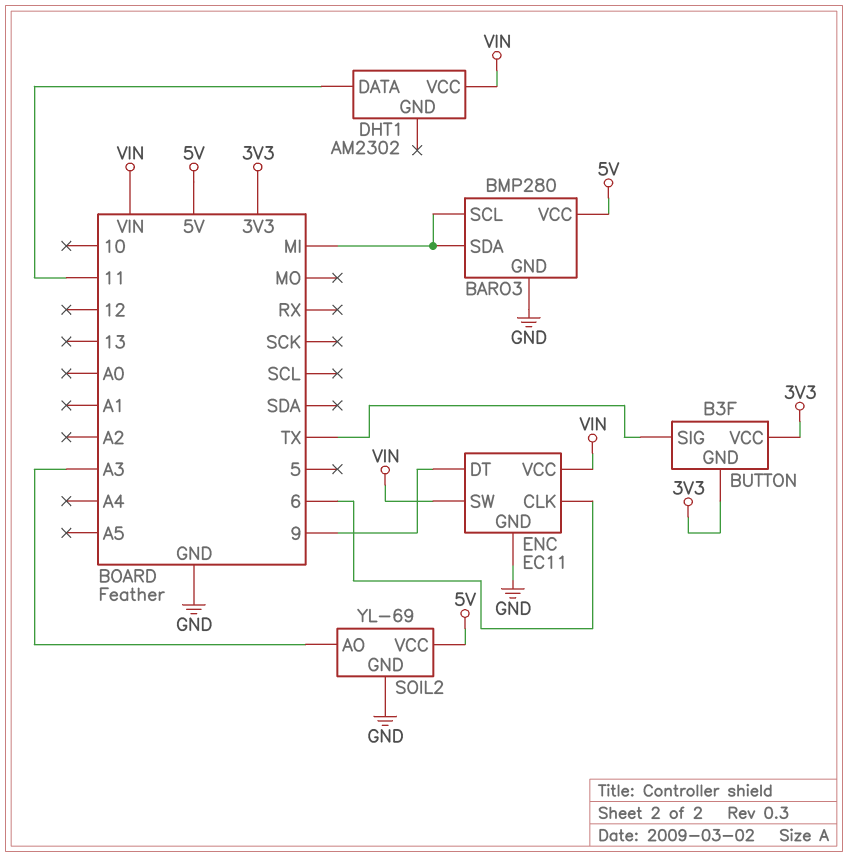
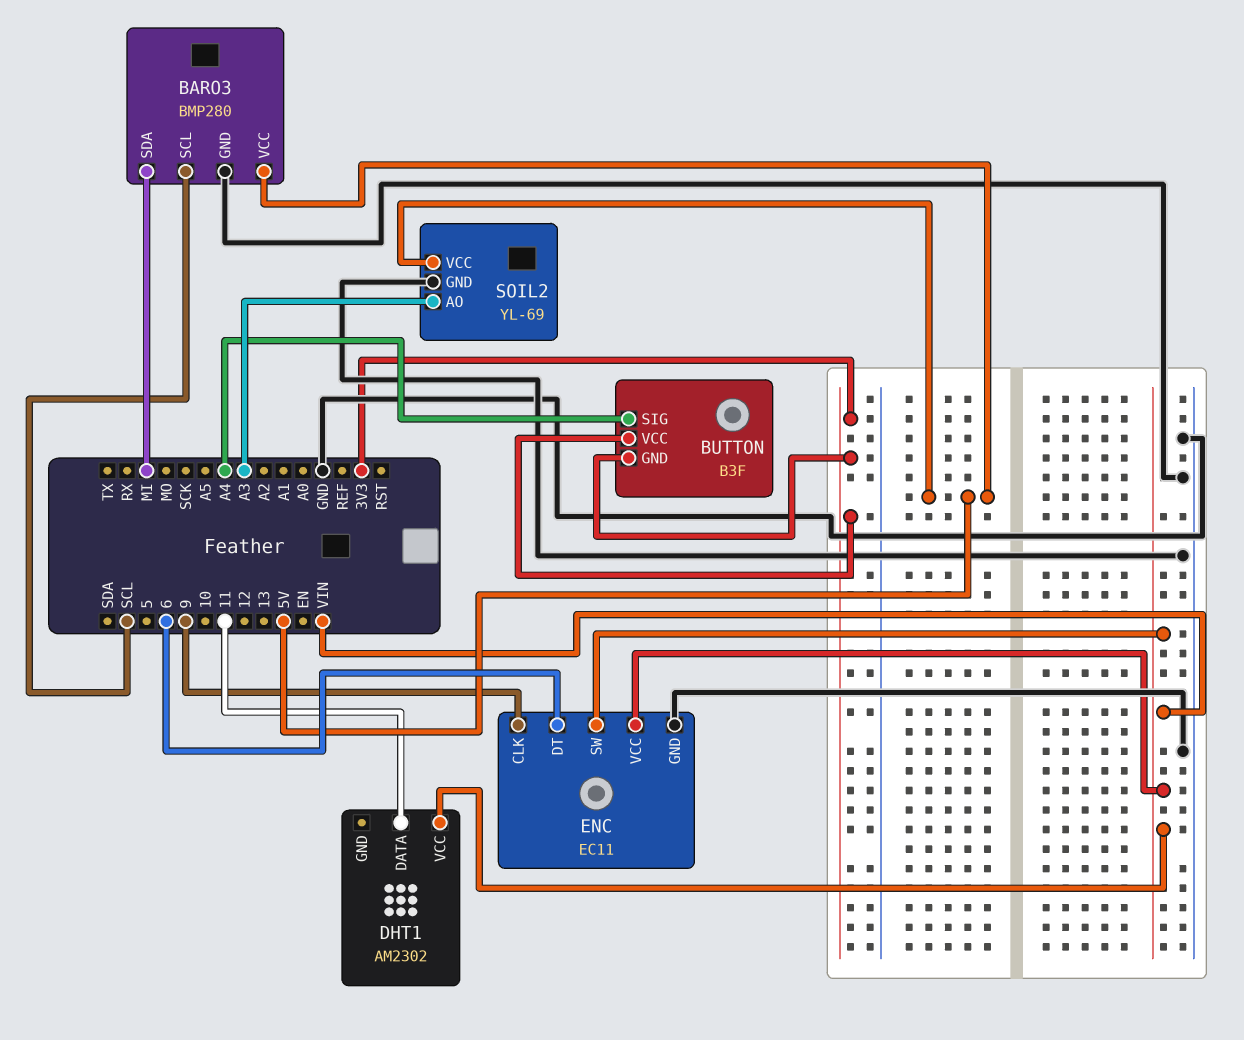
BARO3 pin SCL: MI -> SCL
BUTTON pin SIG: TX -> A4
ENC pin CLK: 6 -> 9
ENC pin DT: 9 -> 6

